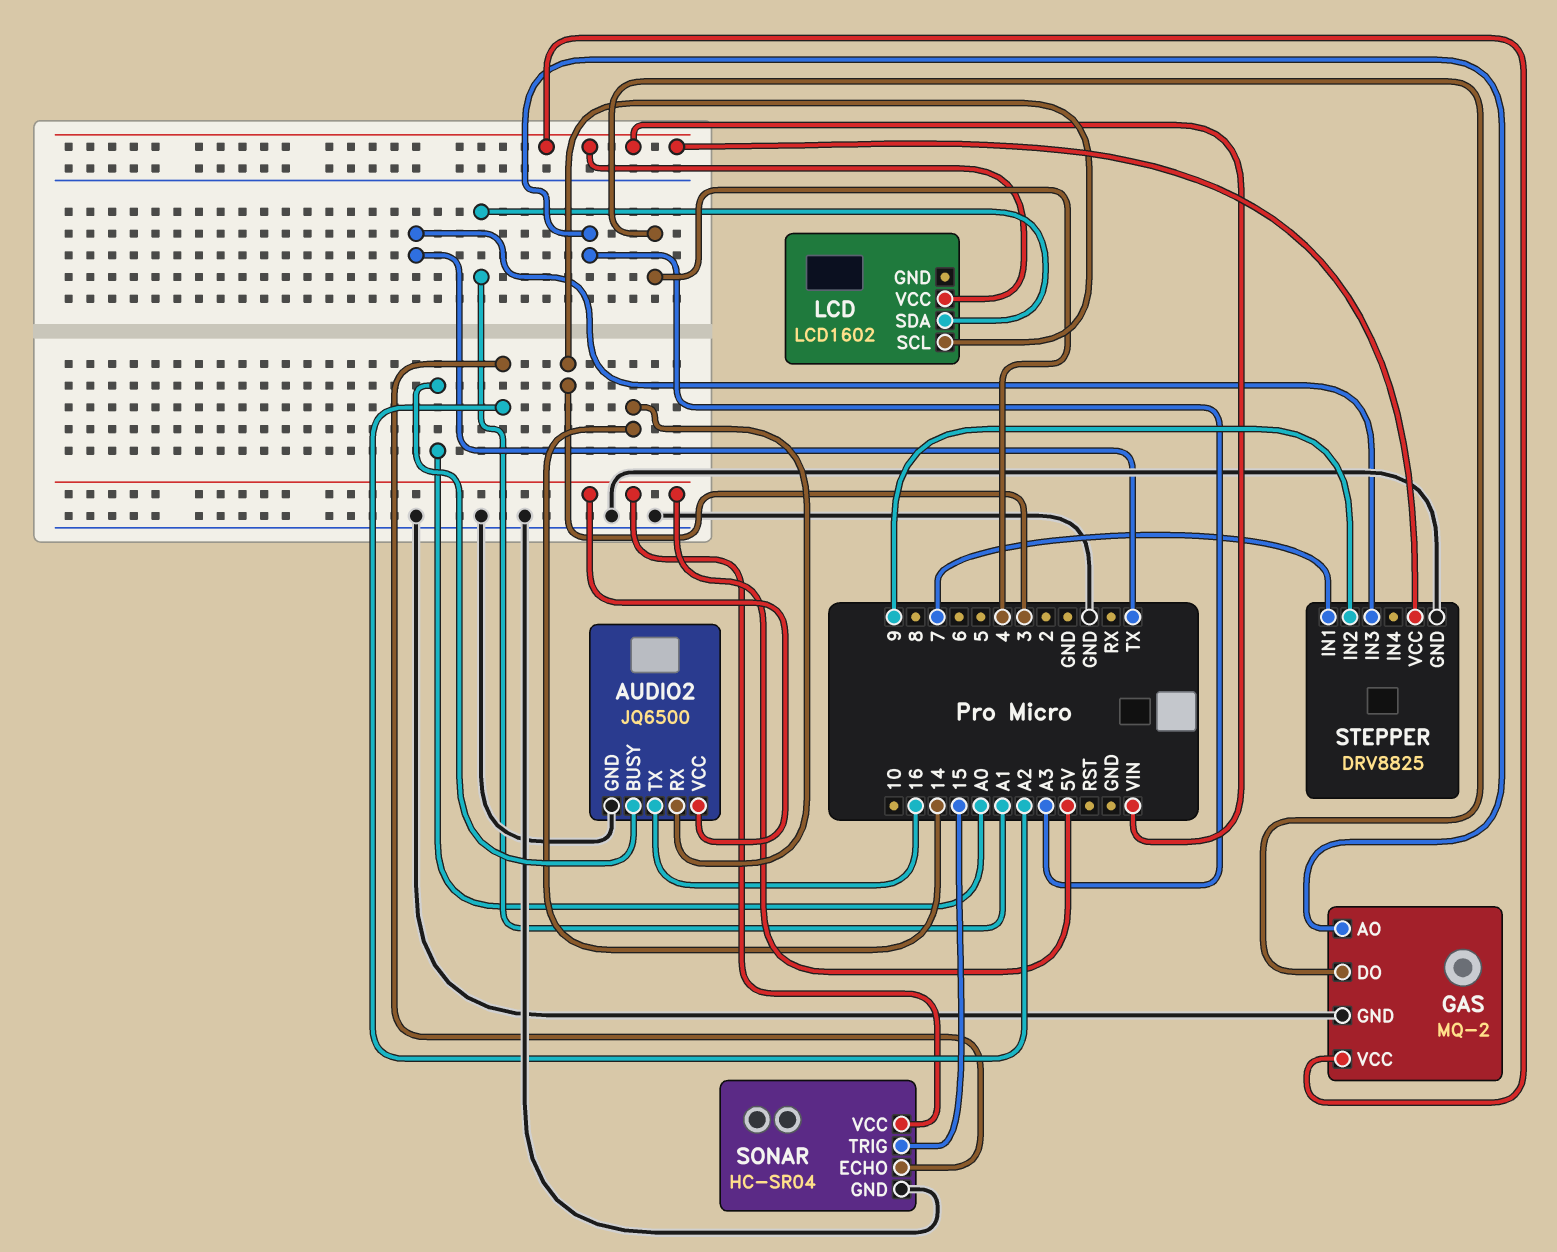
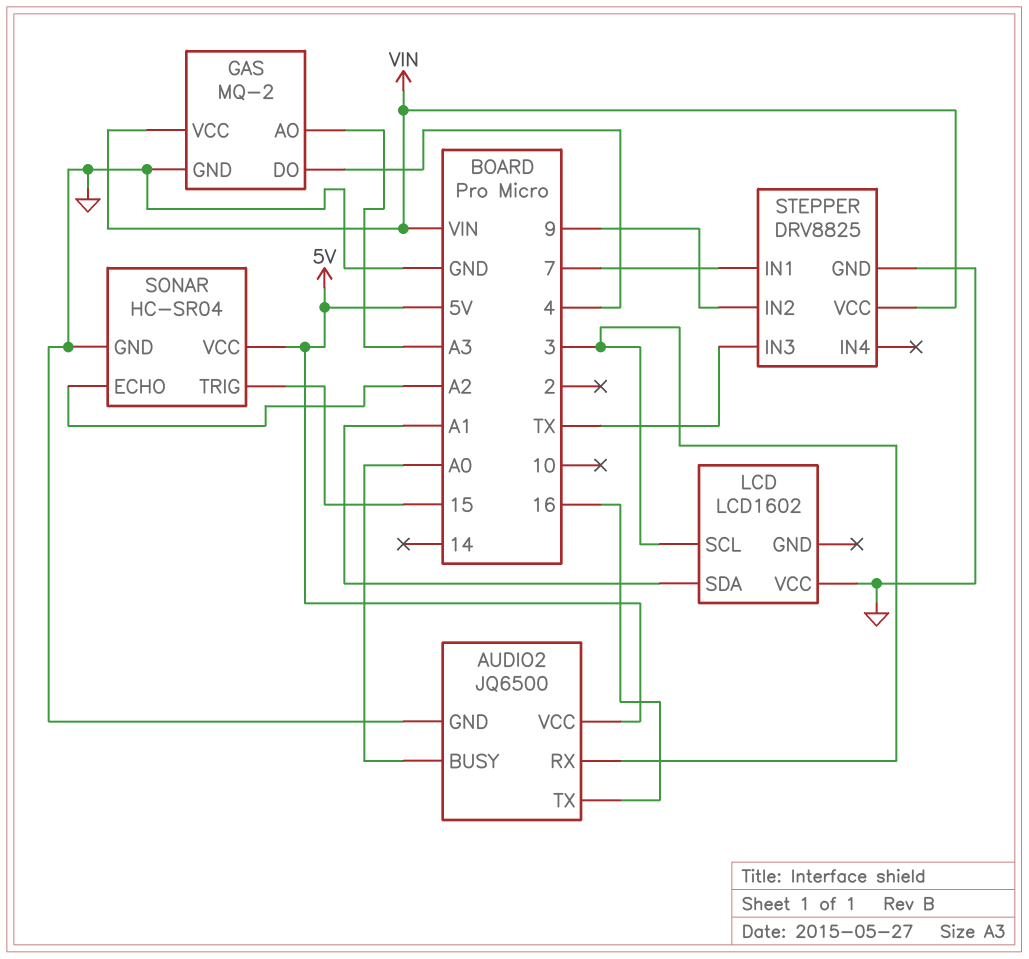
AUDIO2 pin RX: 14 -> 3
LCD pin VCC: VIN -> GND

